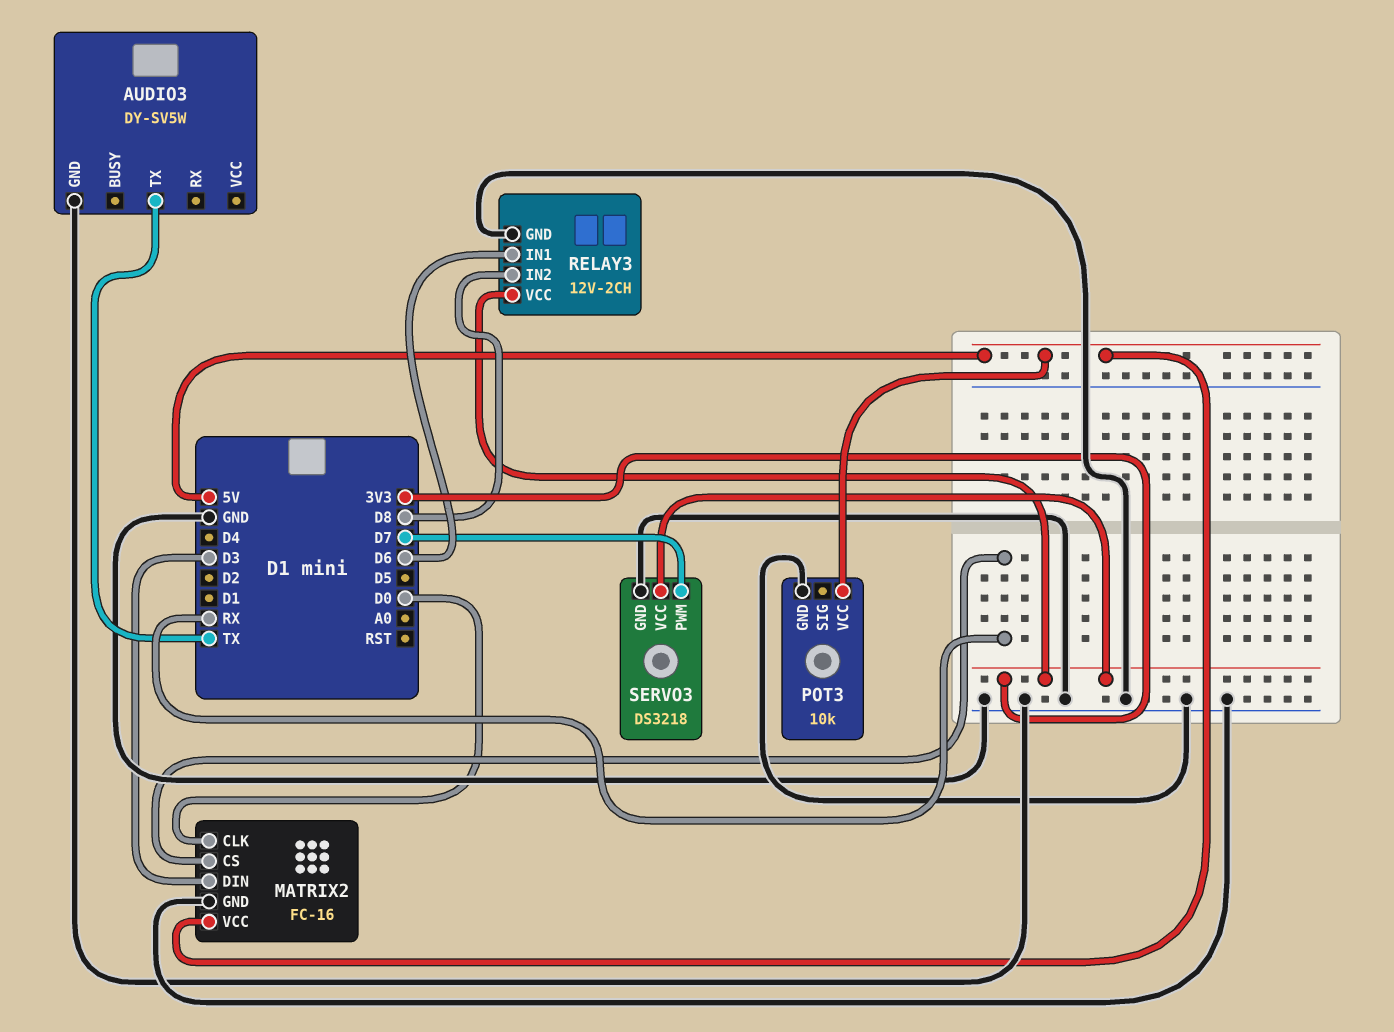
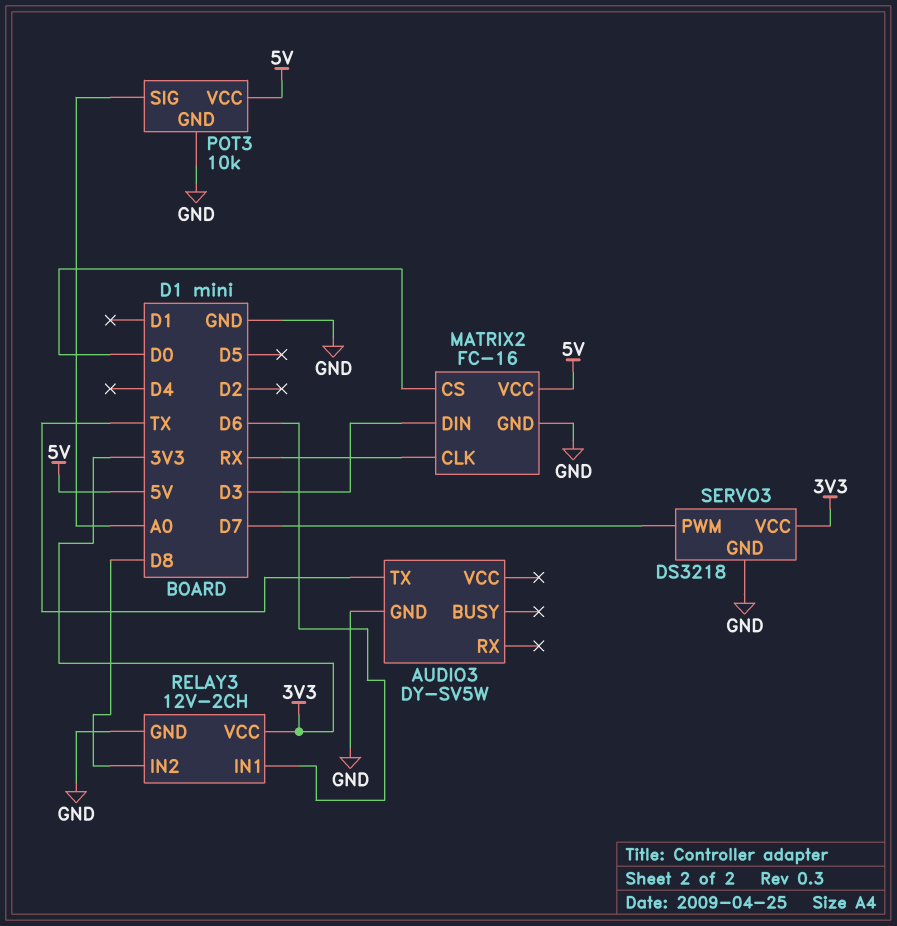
MATRIX2 pin CLK: D0 -> RX
MATRIX2 pin CS: RX -> D0
POT3 pin SIG: none -> A0

